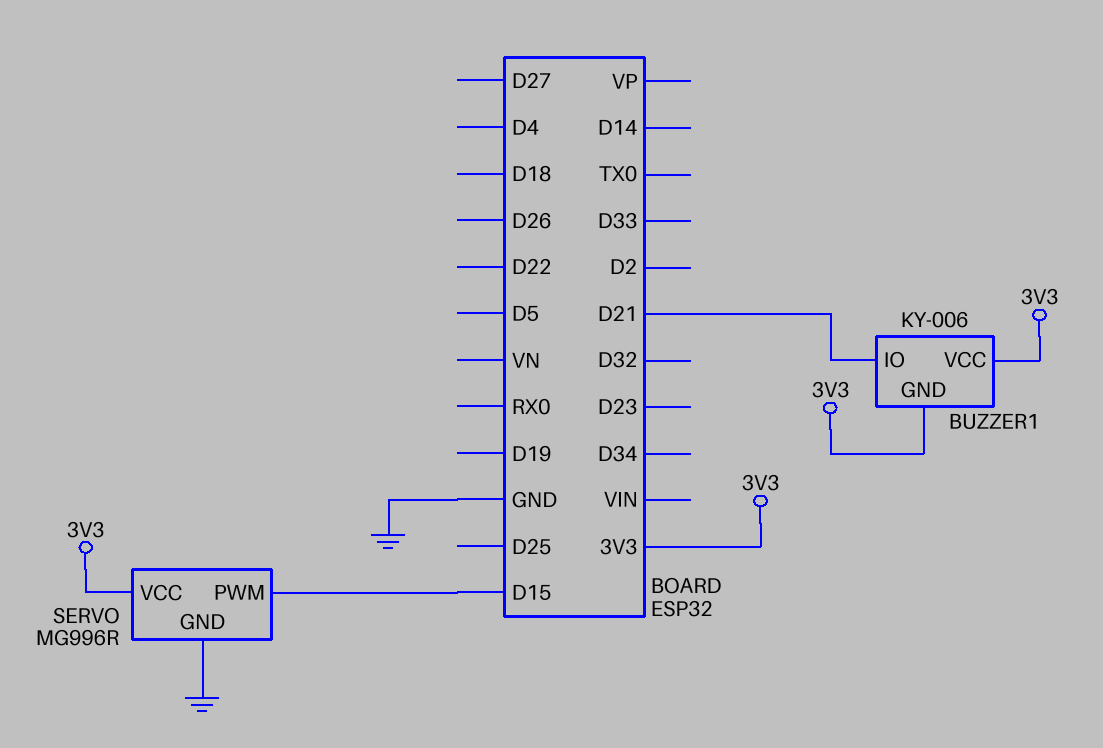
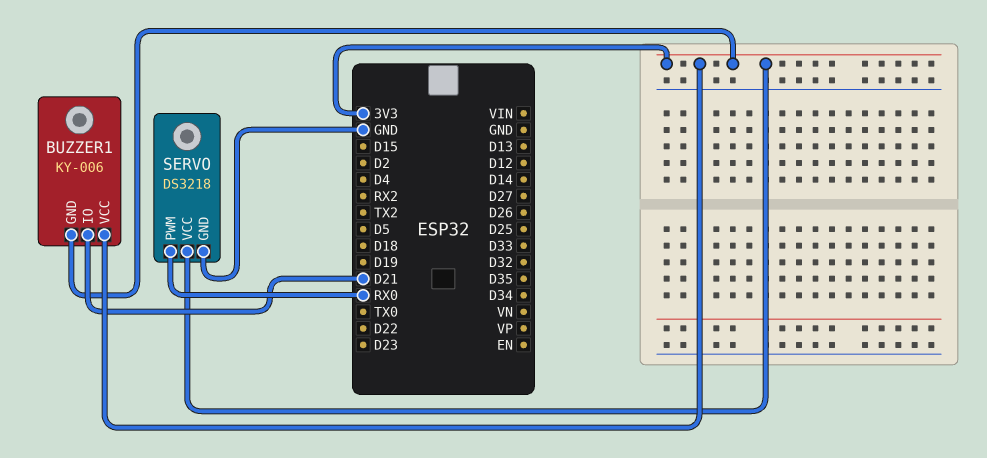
SERVO: MG996R -> DS3218
SERVO pin PWM: D15 -> RX0

